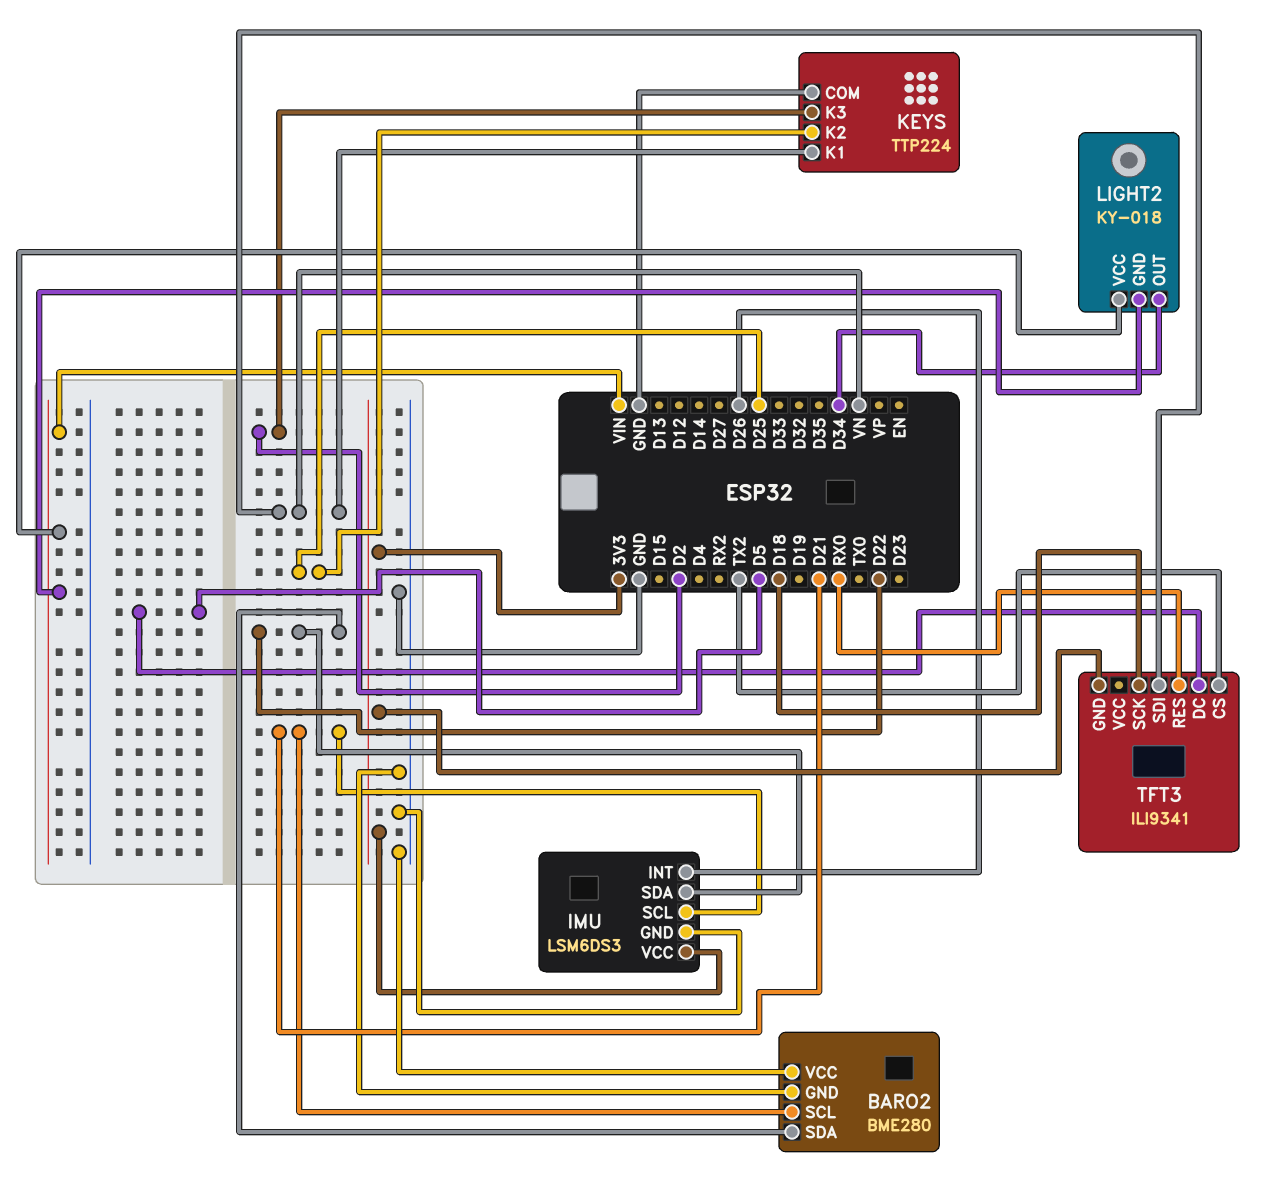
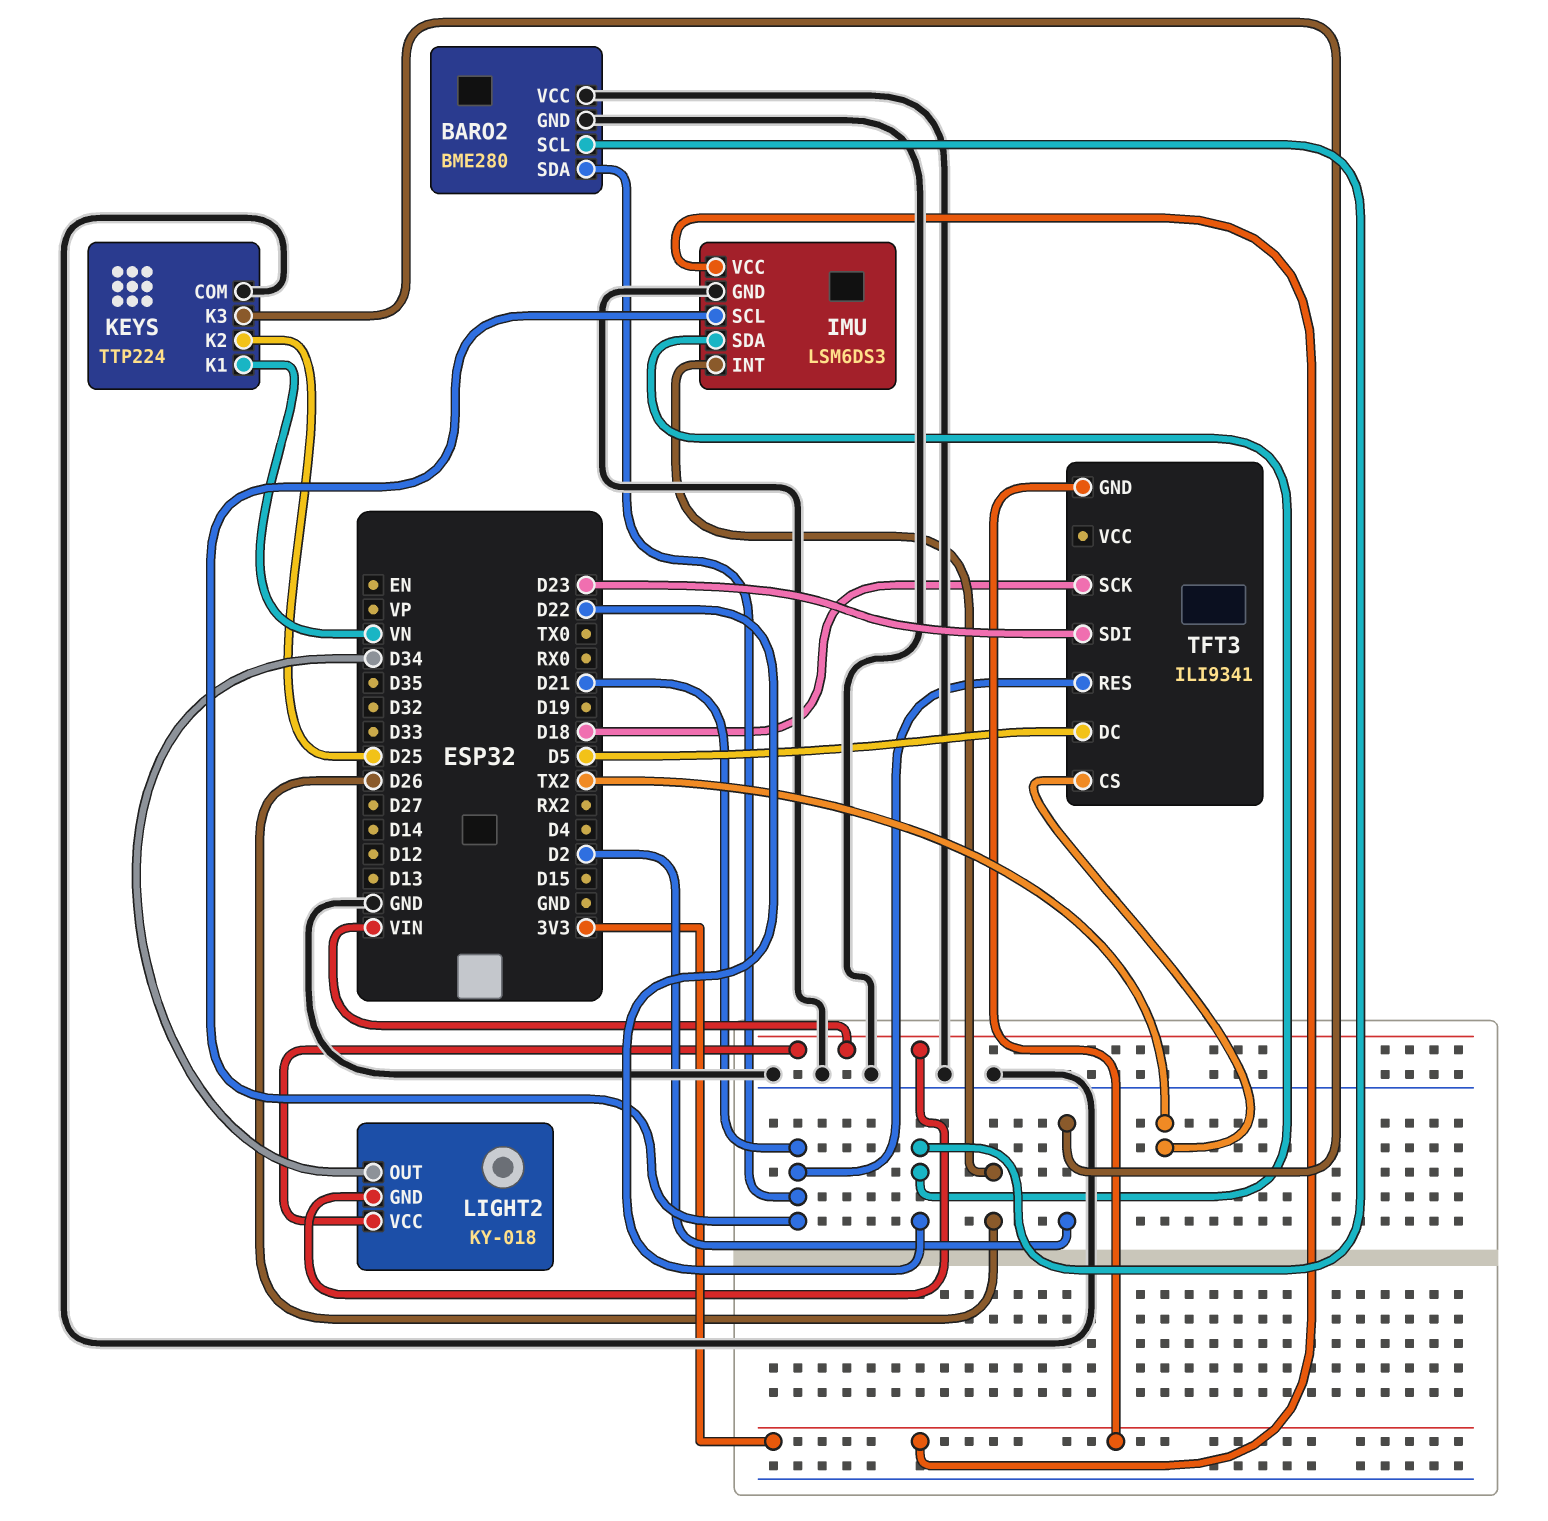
BARO2 pin SCL: D21 -> D22
BARO2 pin SDA: D22 -> D21
TFT3 pin RES: RX0 -> D21
TFT3 pin SDI: VN -> D23

